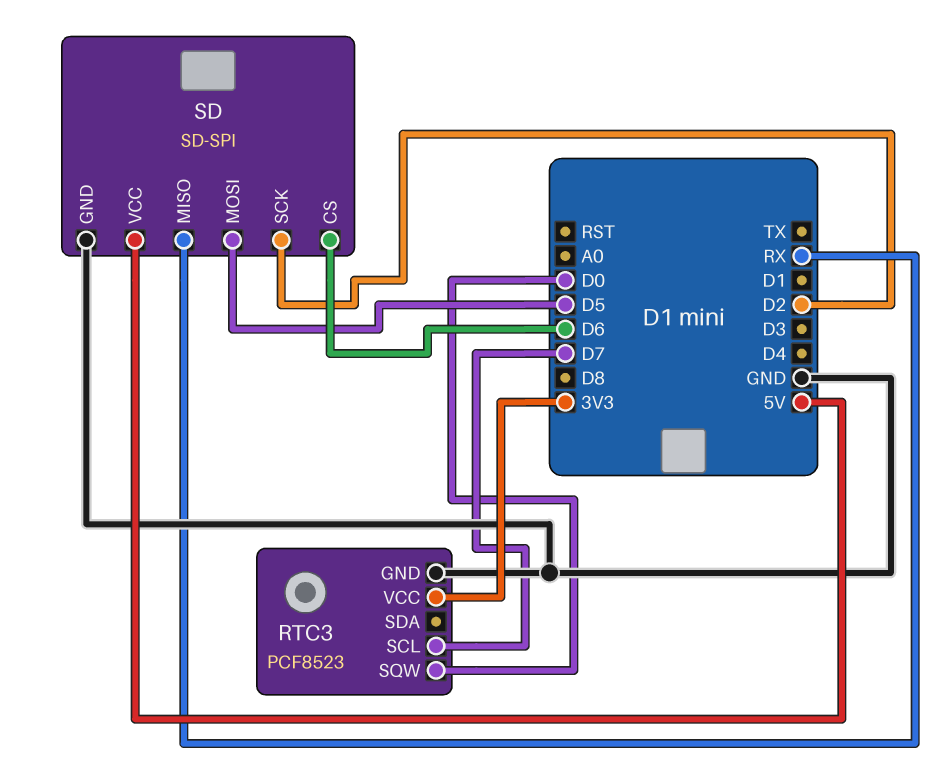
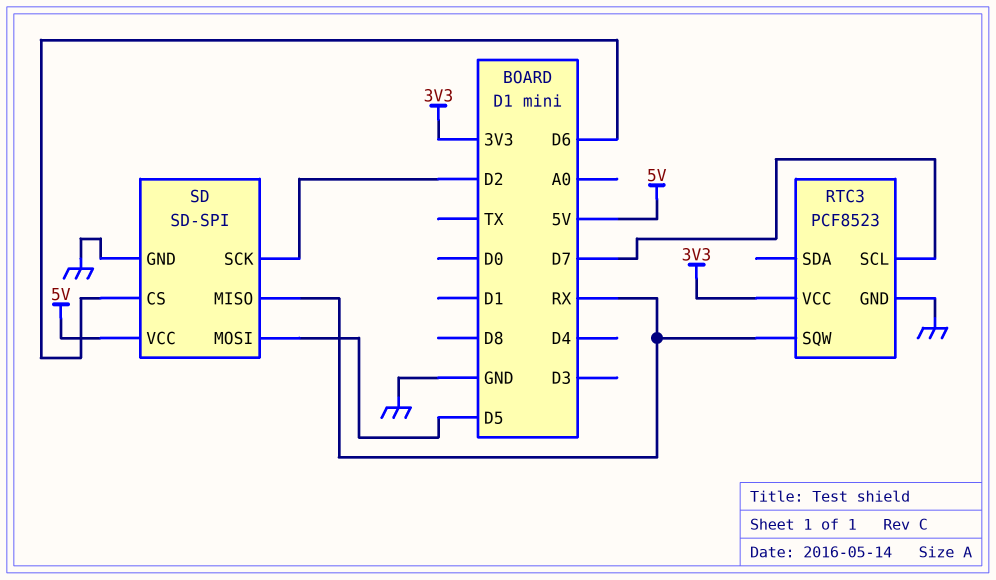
RTC3 pin SQW: D0 -> RX

